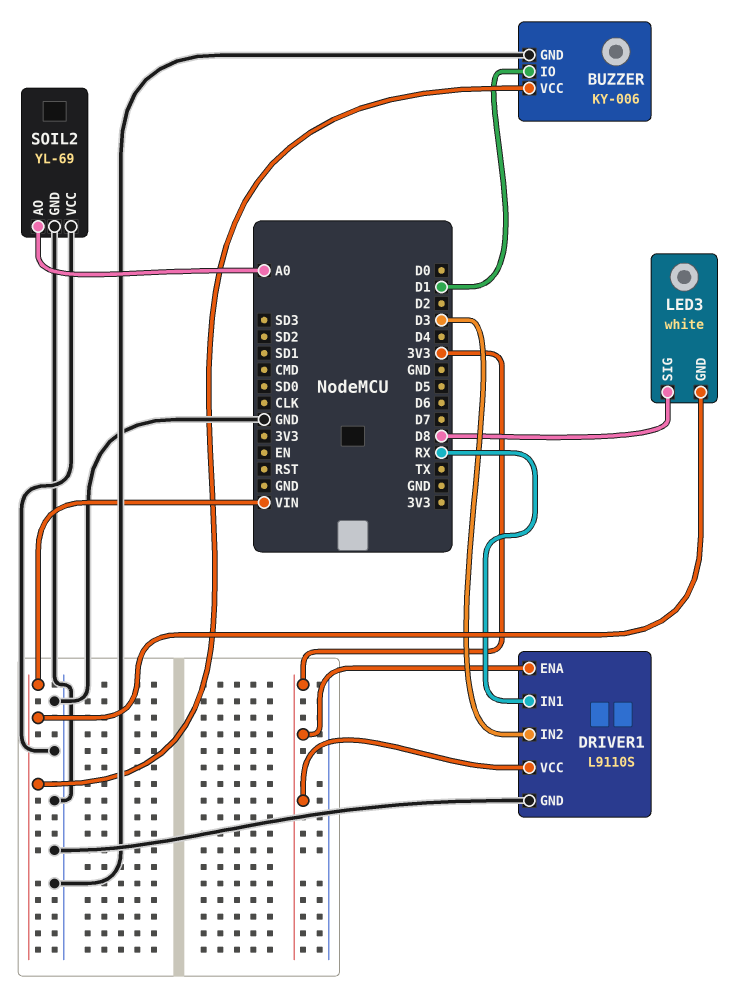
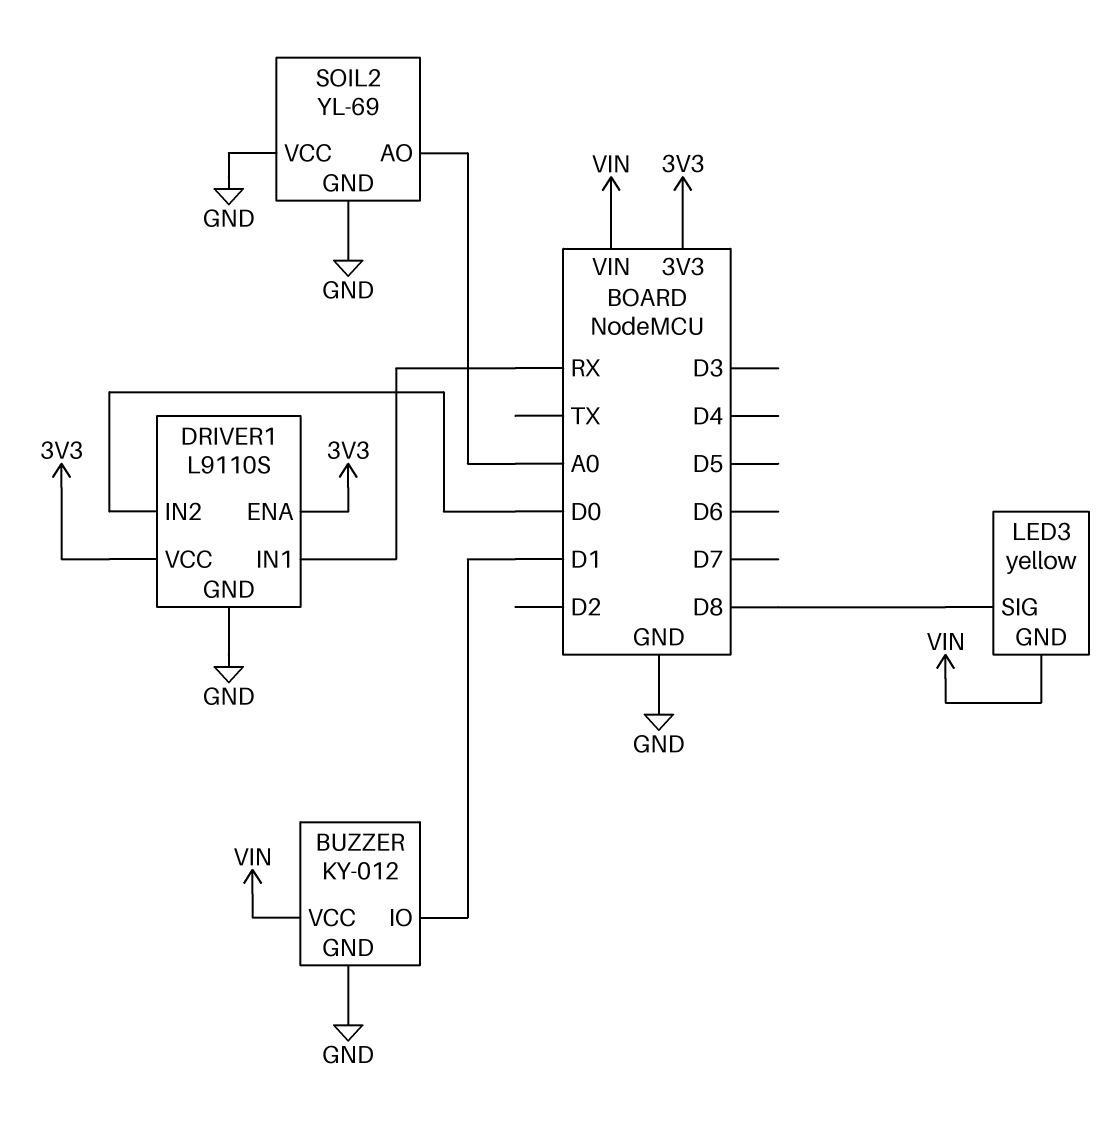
BUZZER: KY-006 -> KY-012
DRIVER1 pin IN2: D3 -> D0
LED3: white -> yellow

